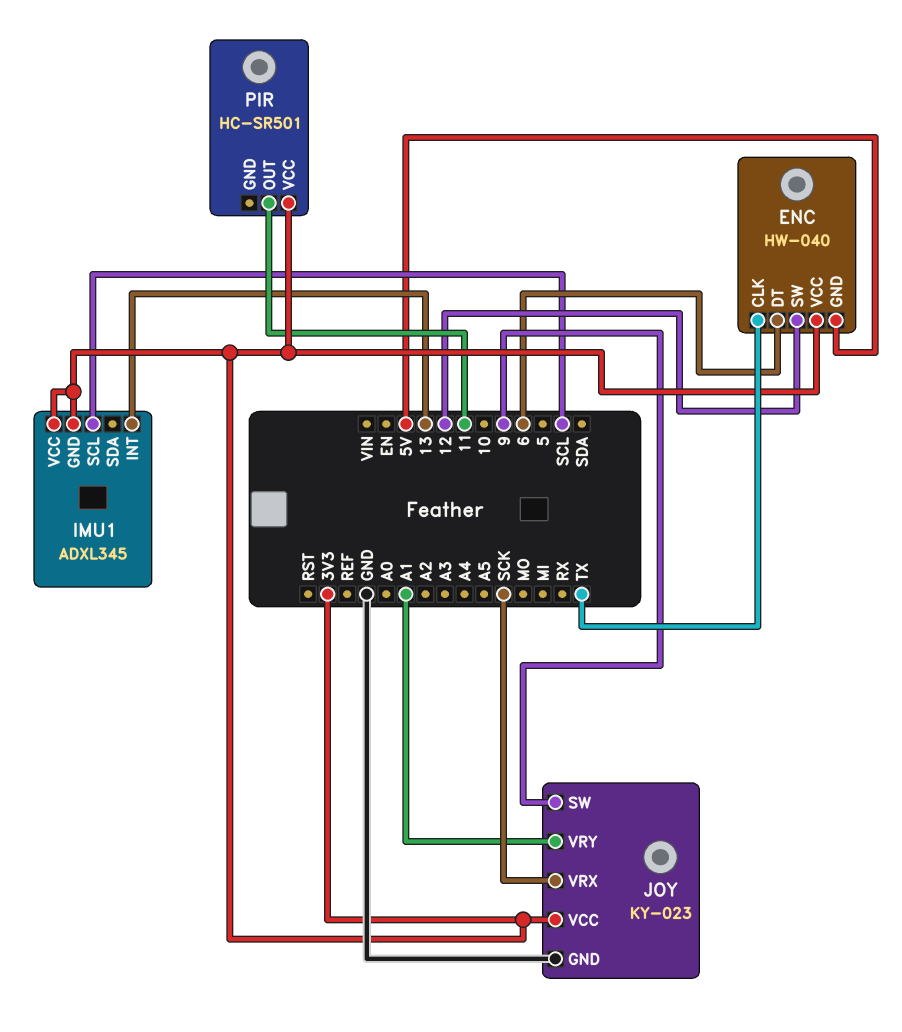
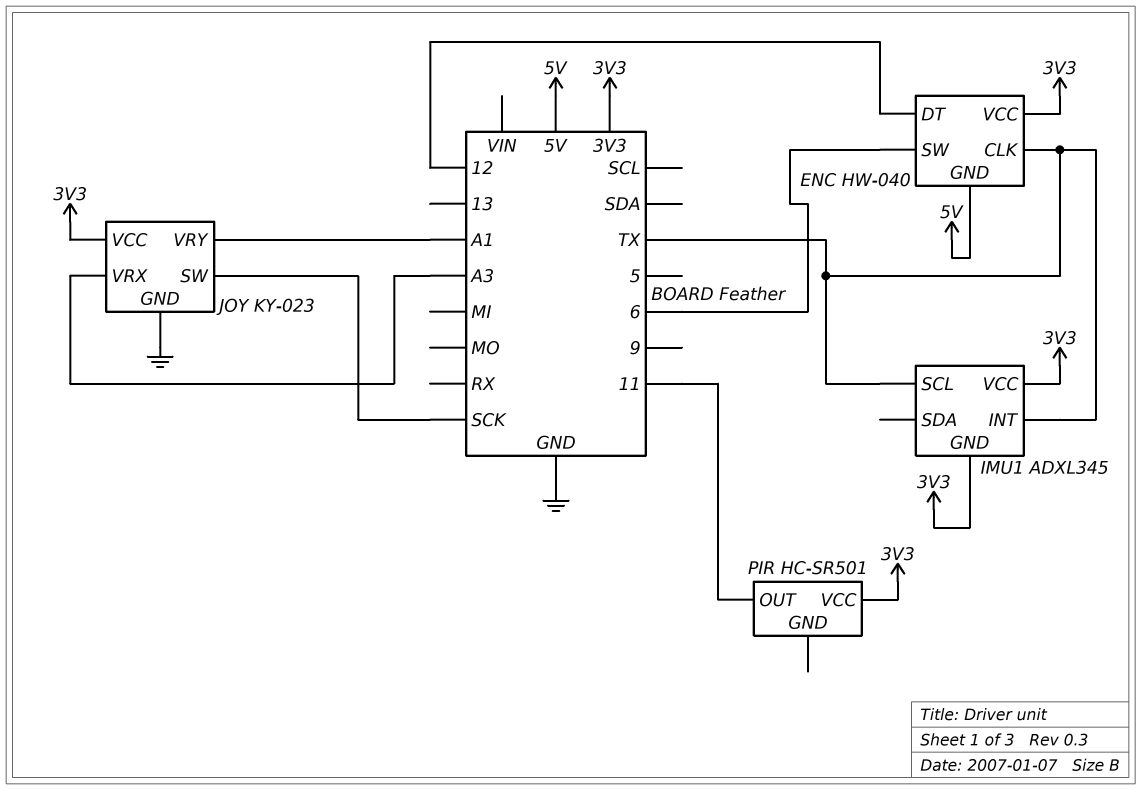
ENC pin DT: 6 -> 12
ENC pin SW: 12 -> 6
IMU1 pin INT: 13 -> TX
IMU1 pin SCL: SCL -> TX
JOY pin SW: 9 -> SCK
JOY pin VRX: SCK -> A3

